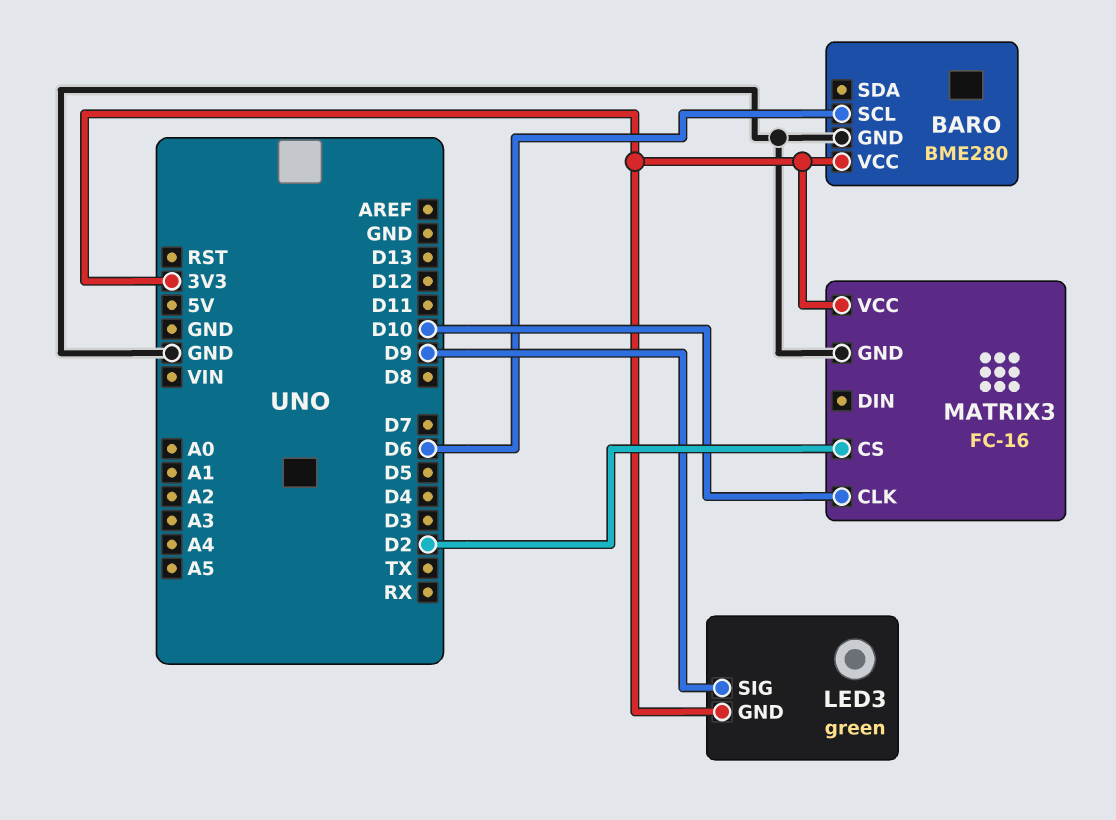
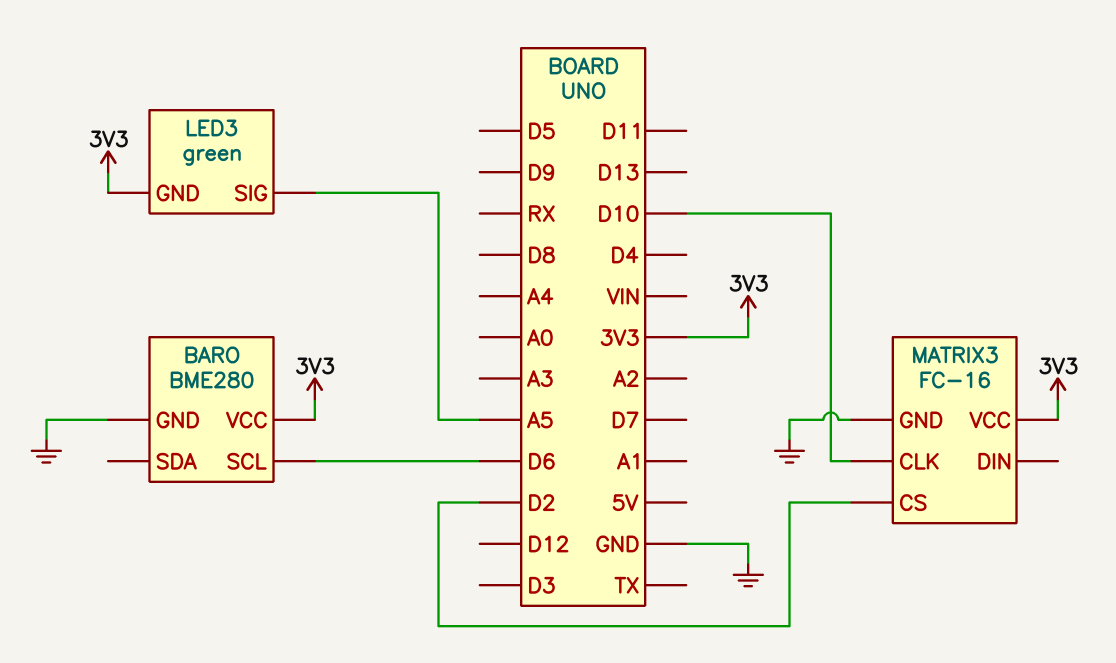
LED3 pin SIG: D9 -> A5

